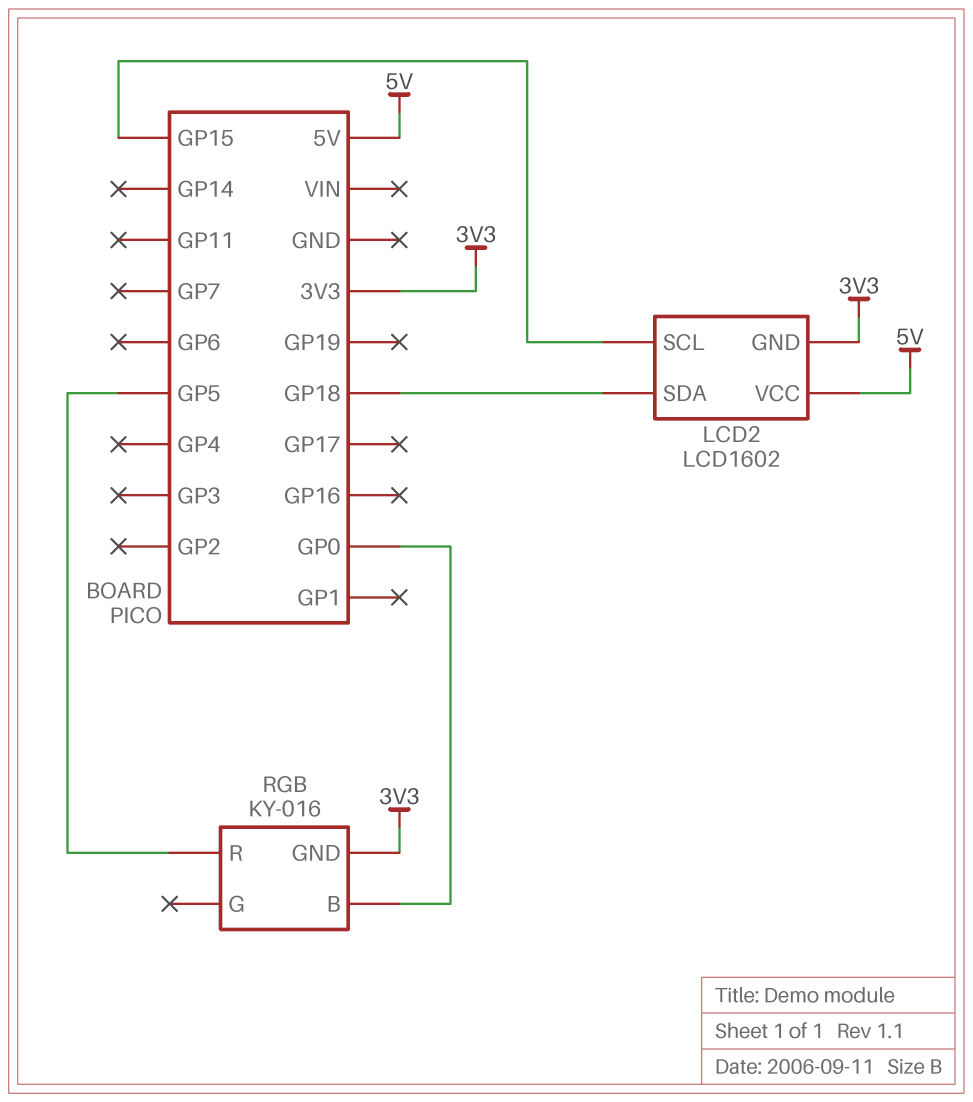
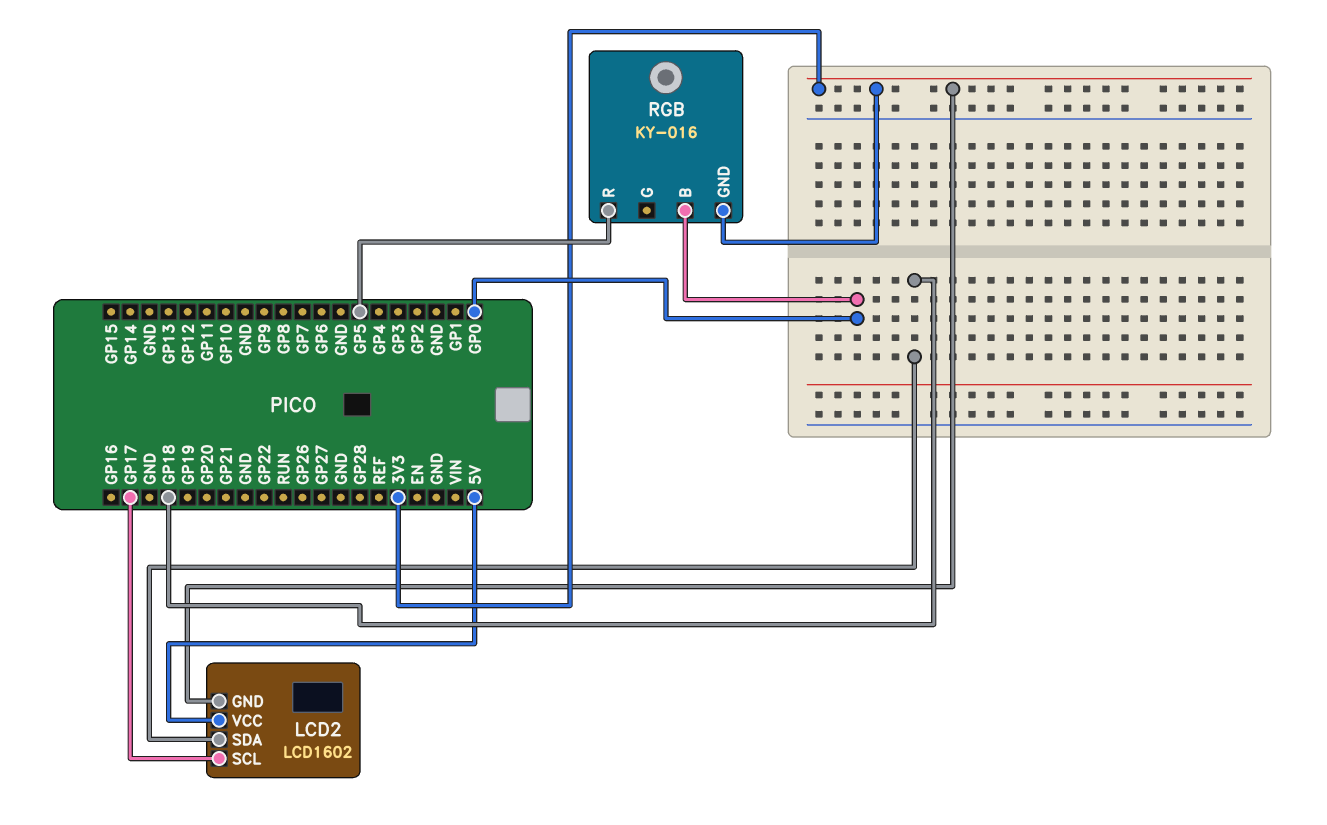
LCD2 pin SCL: GP15 -> GP17

